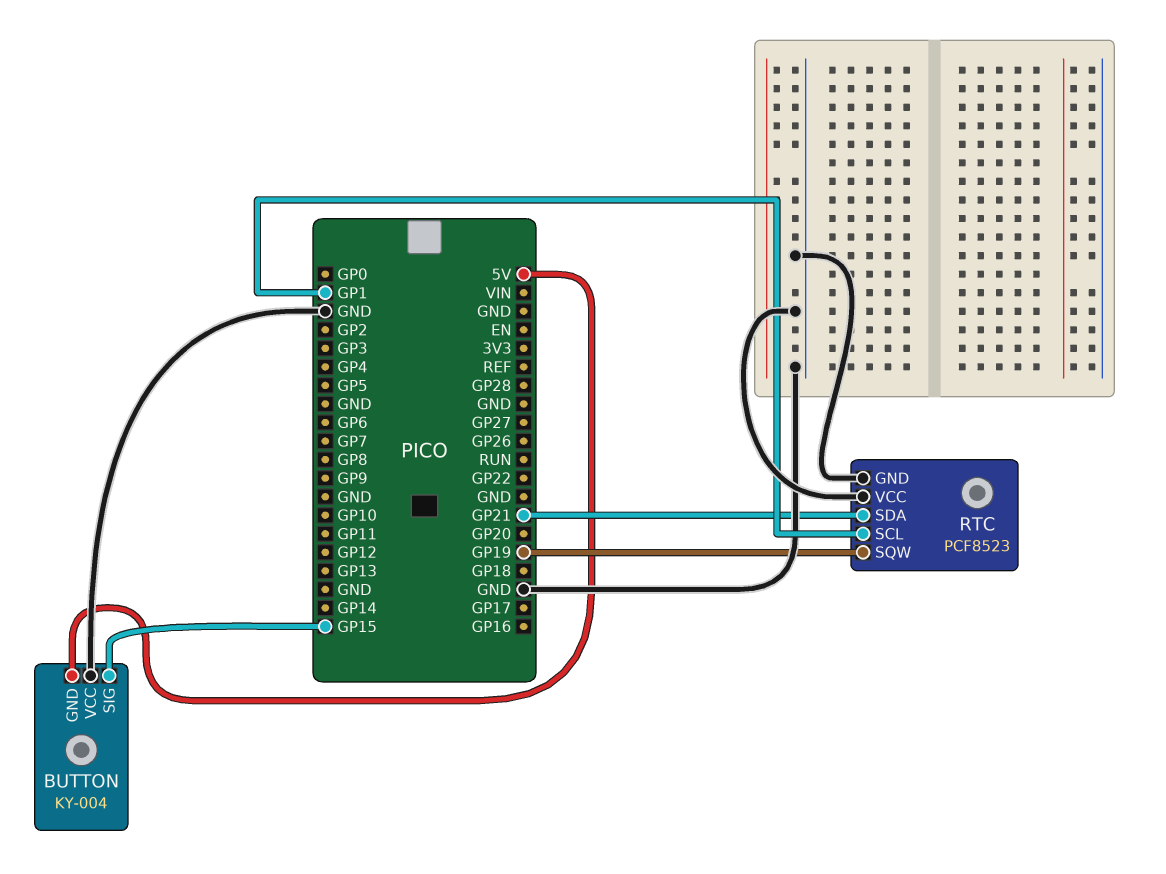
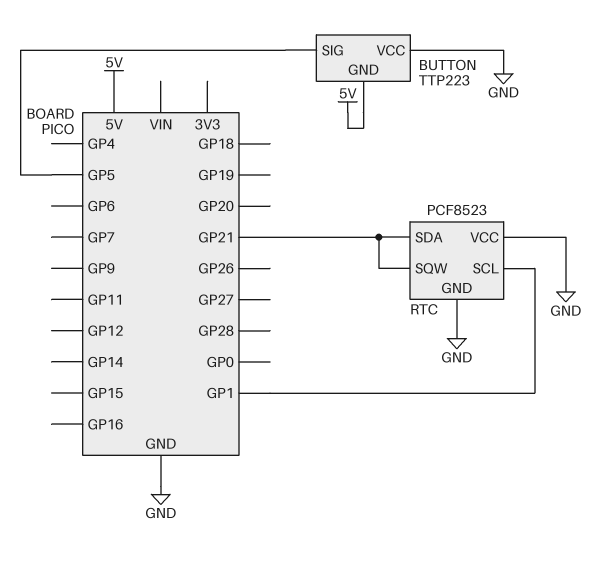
BUTTON: KY-004 -> TTP223
BUTTON pin SIG: GP15 -> GP5
RTC pin SQW: GP19 -> GP21

